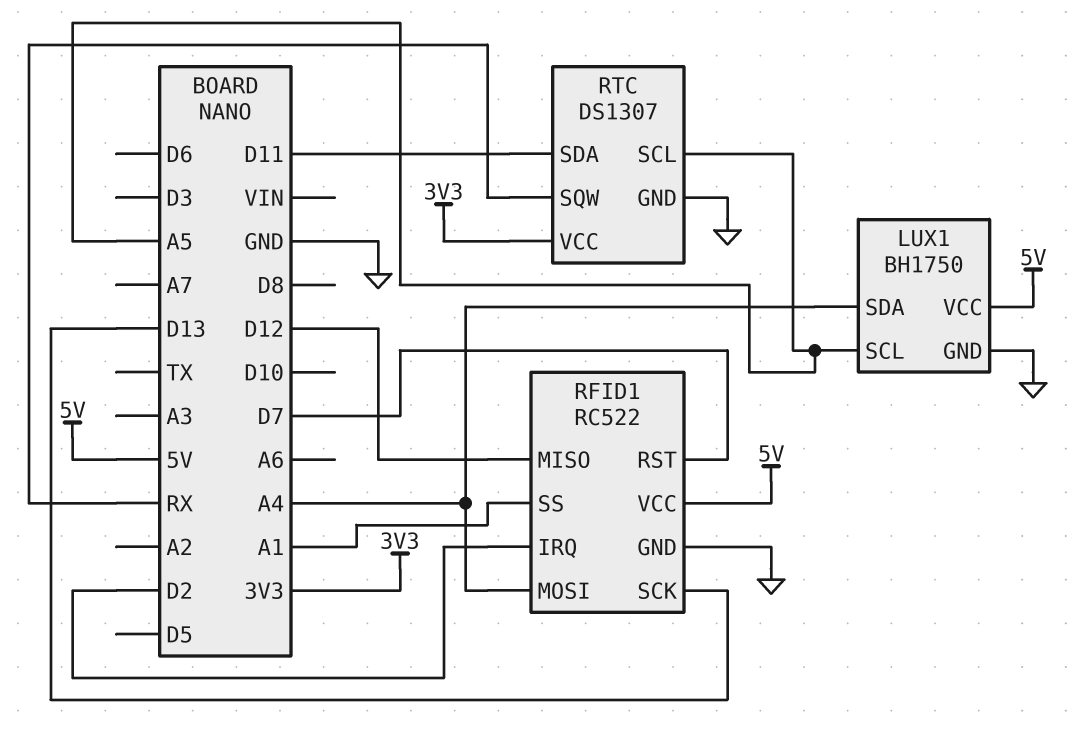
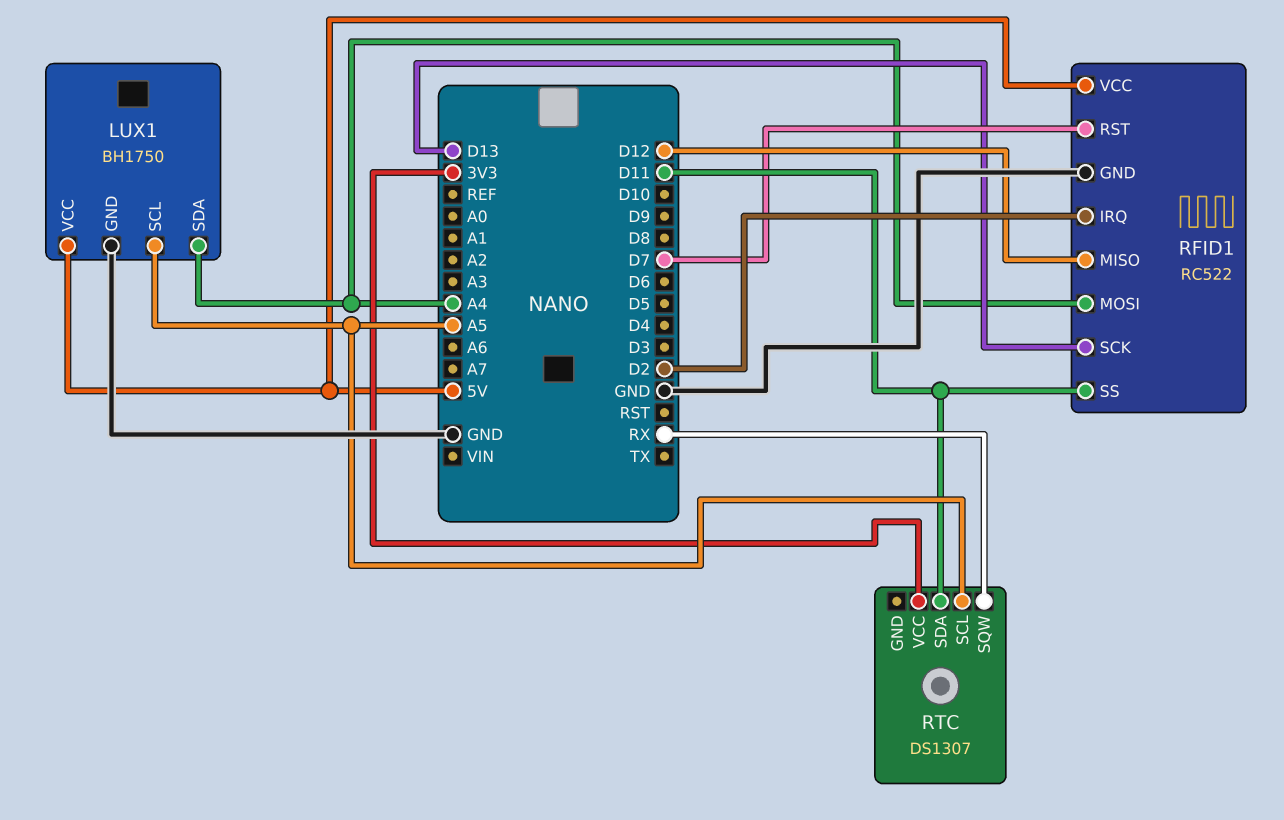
RFID1 pin SS: A1 -> D11
RTC pin GND: GND -> none

